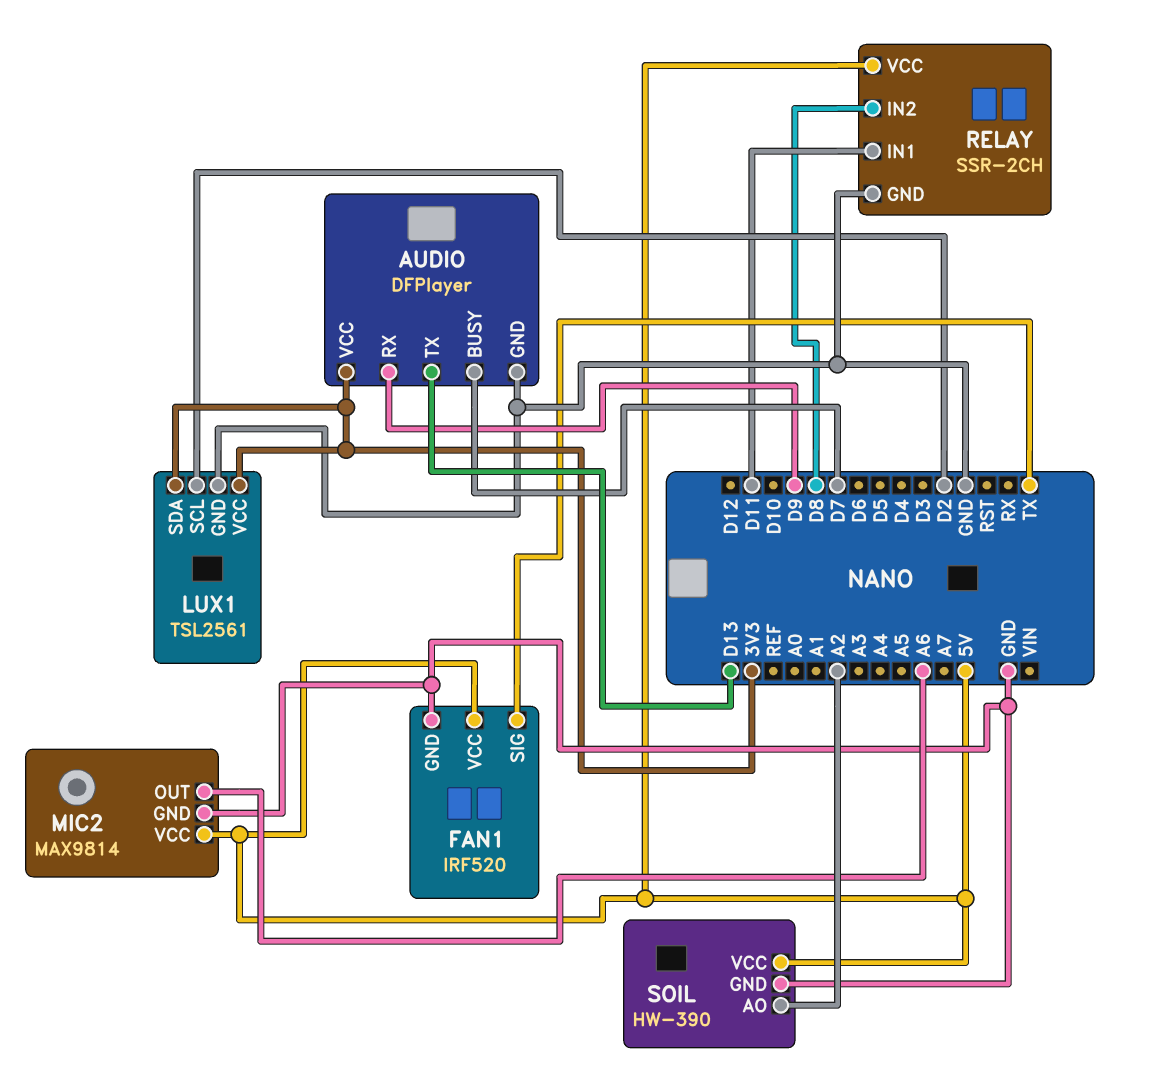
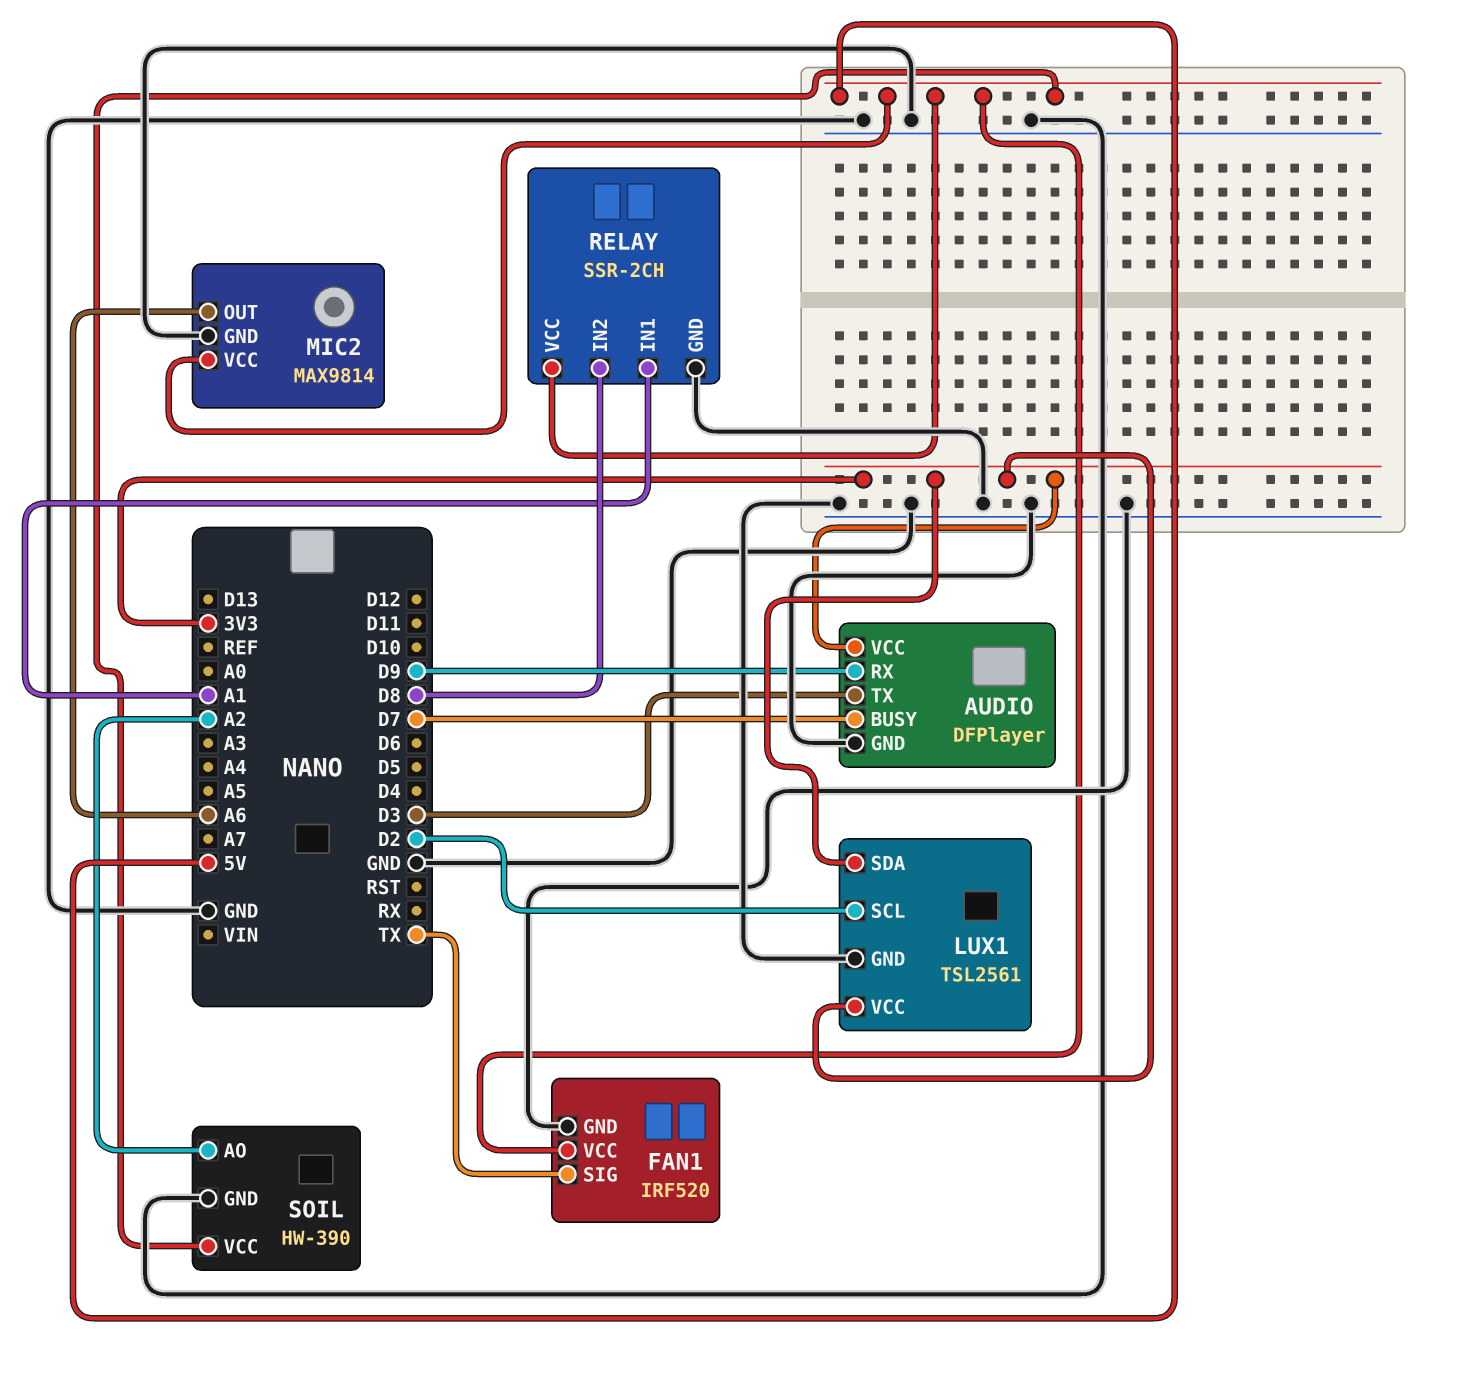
AUDIO pin TX: D13 -> D3
RELAY pin IN1: D11 -> A1

